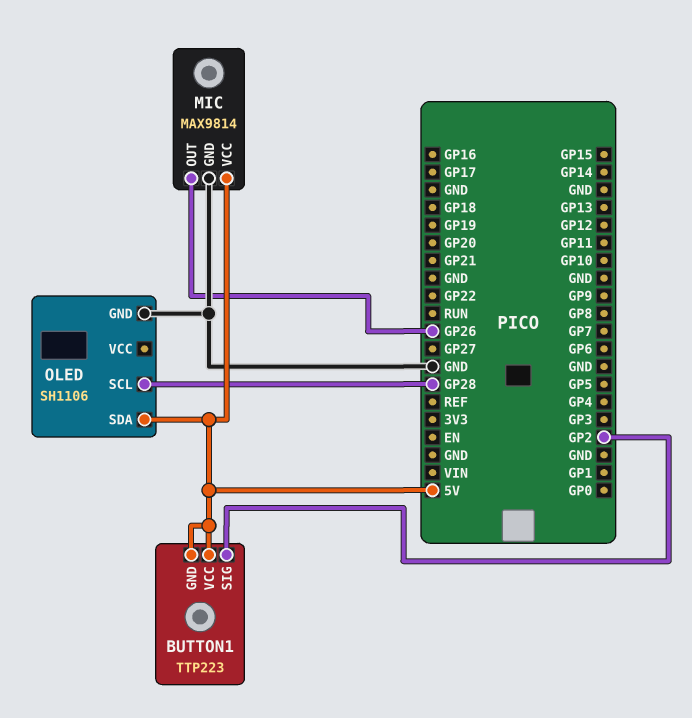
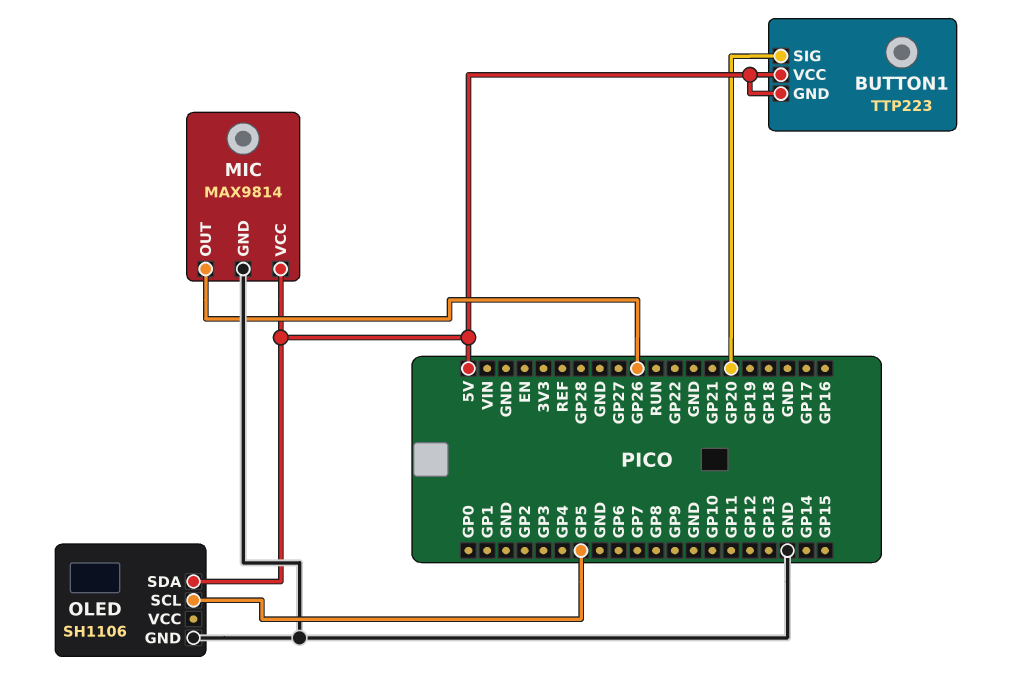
BUTTON1 pin SIG: GP2 -> GP20
OLED pin SCL: GP28 -> GP5

